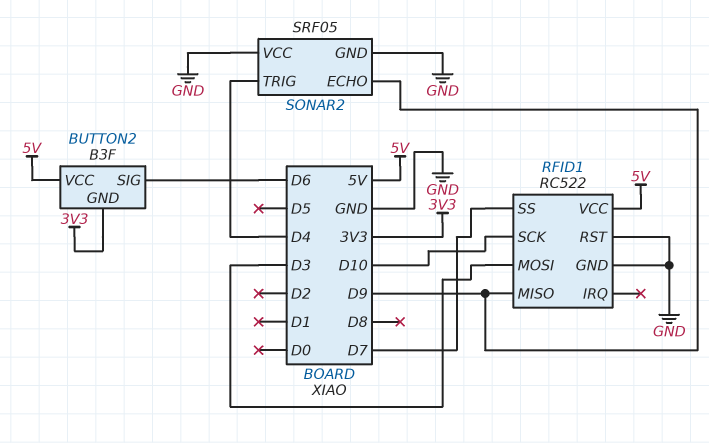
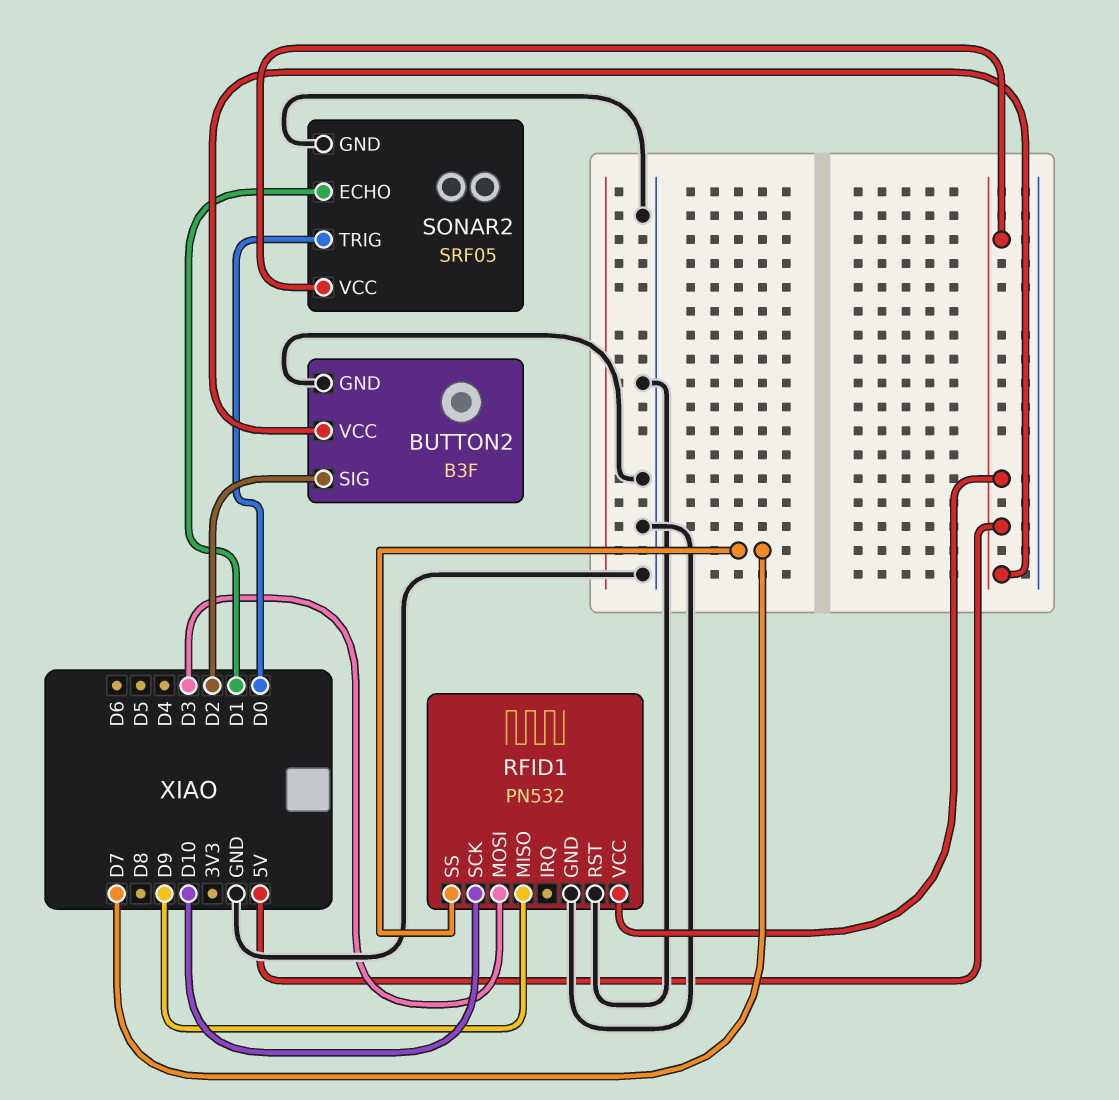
BUTTON2 pin GND: 3V3 -> GND
BUTTON2 pin SIG: D6 -> D2
RFID1: RC522 -> PN532
SONAR2 pin ECHO: D9 -> D1
SONAR2 pin TRIG: D4 -> D0
SONAR2 pin VCC: GND -> 5V

